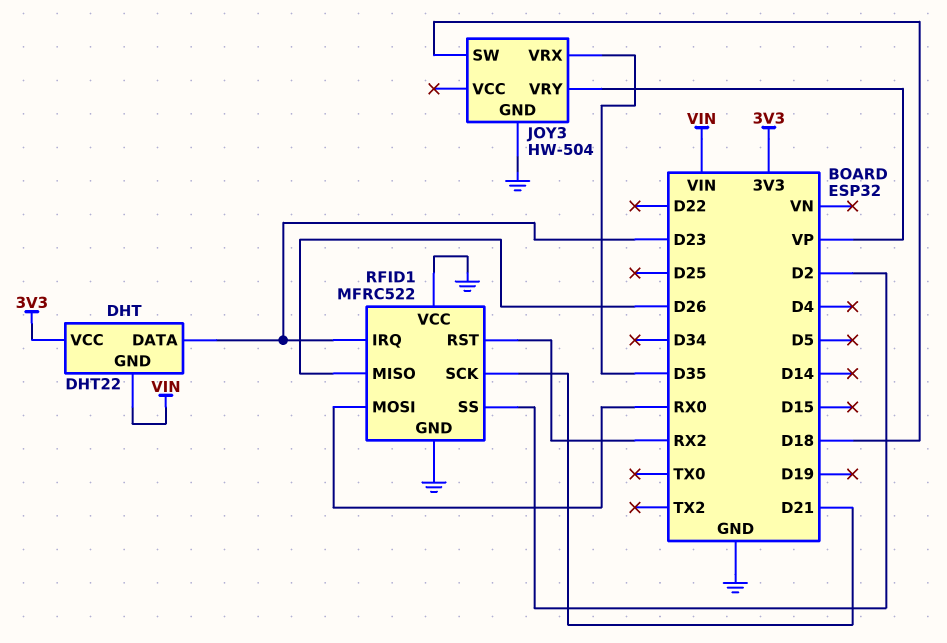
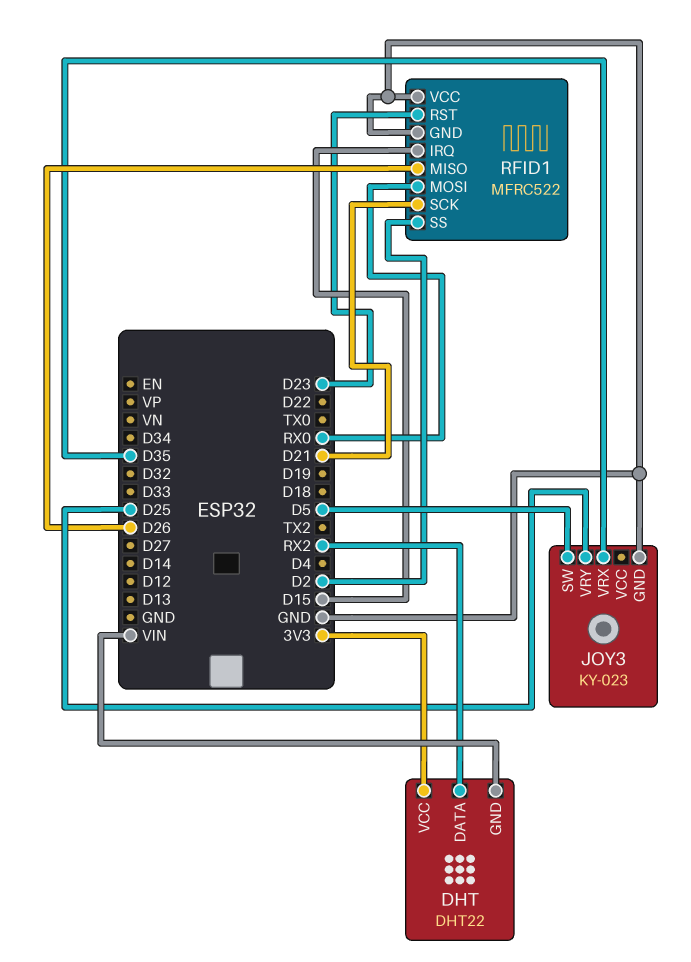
DHT pin DATA: D23 -> RX2
JOY3: HW-504 -> KY-023
JOY3 pin SW: D18 -> D5
JOY3 pin VRY: VP -> D25
RFID1 pin IRQ: D23 -> D15
RFID1 pin RST: RX2 -> D23

